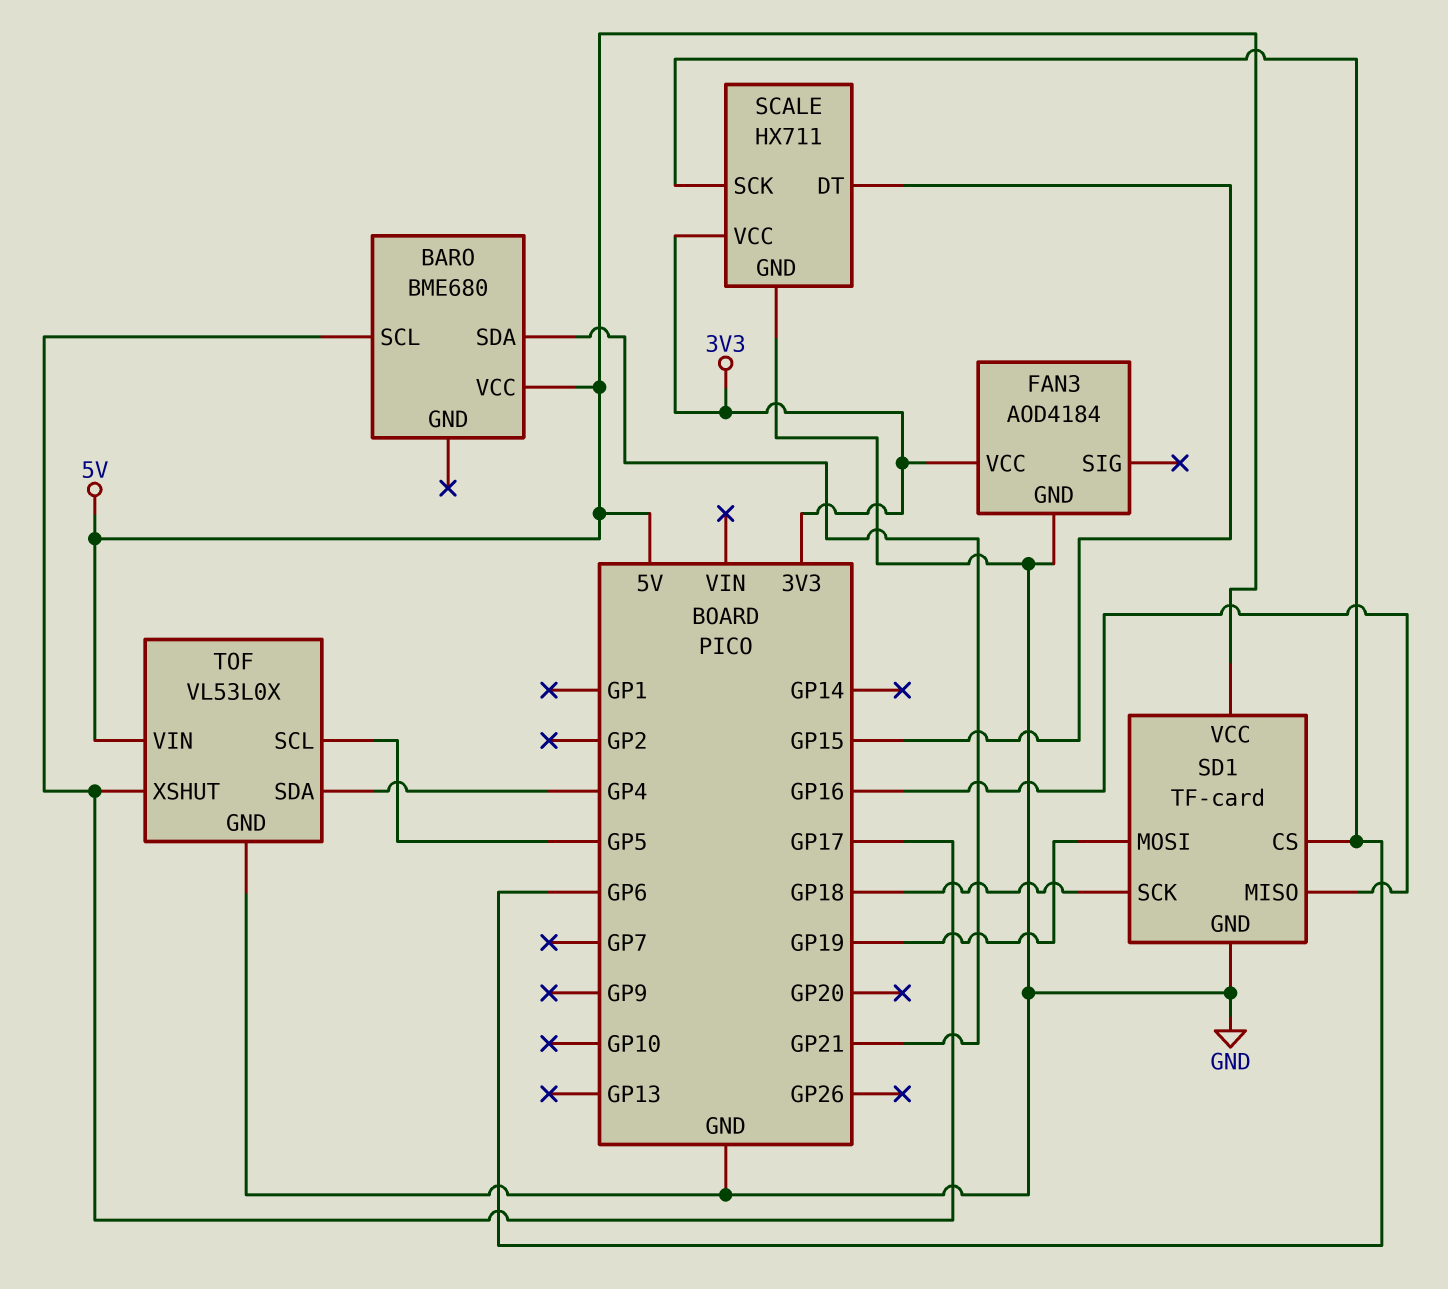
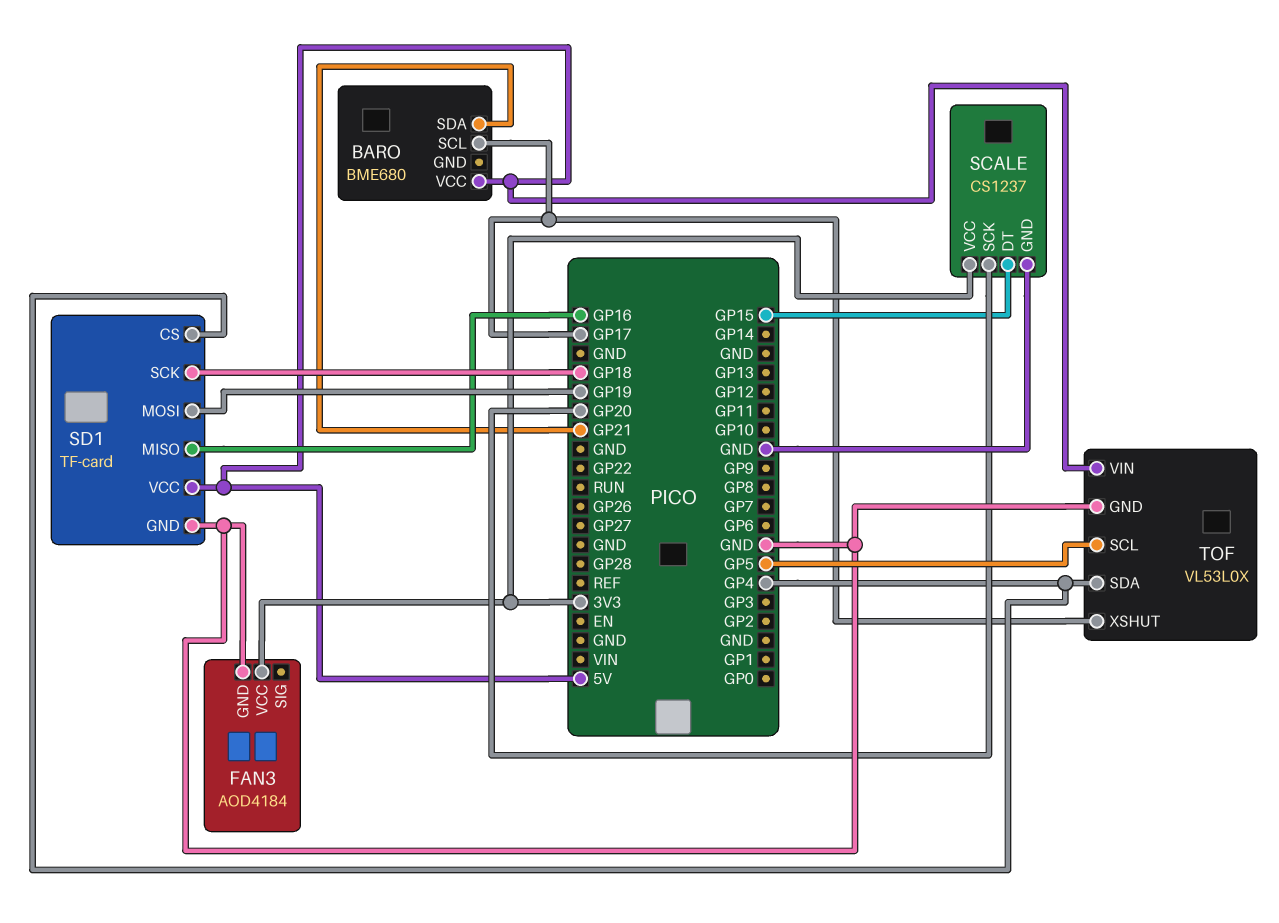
SCALE: HX711 -> CS1237
SCALE pin SCK: GP6 -> GP20
SD1 pin CS: GP6 -> GP4

